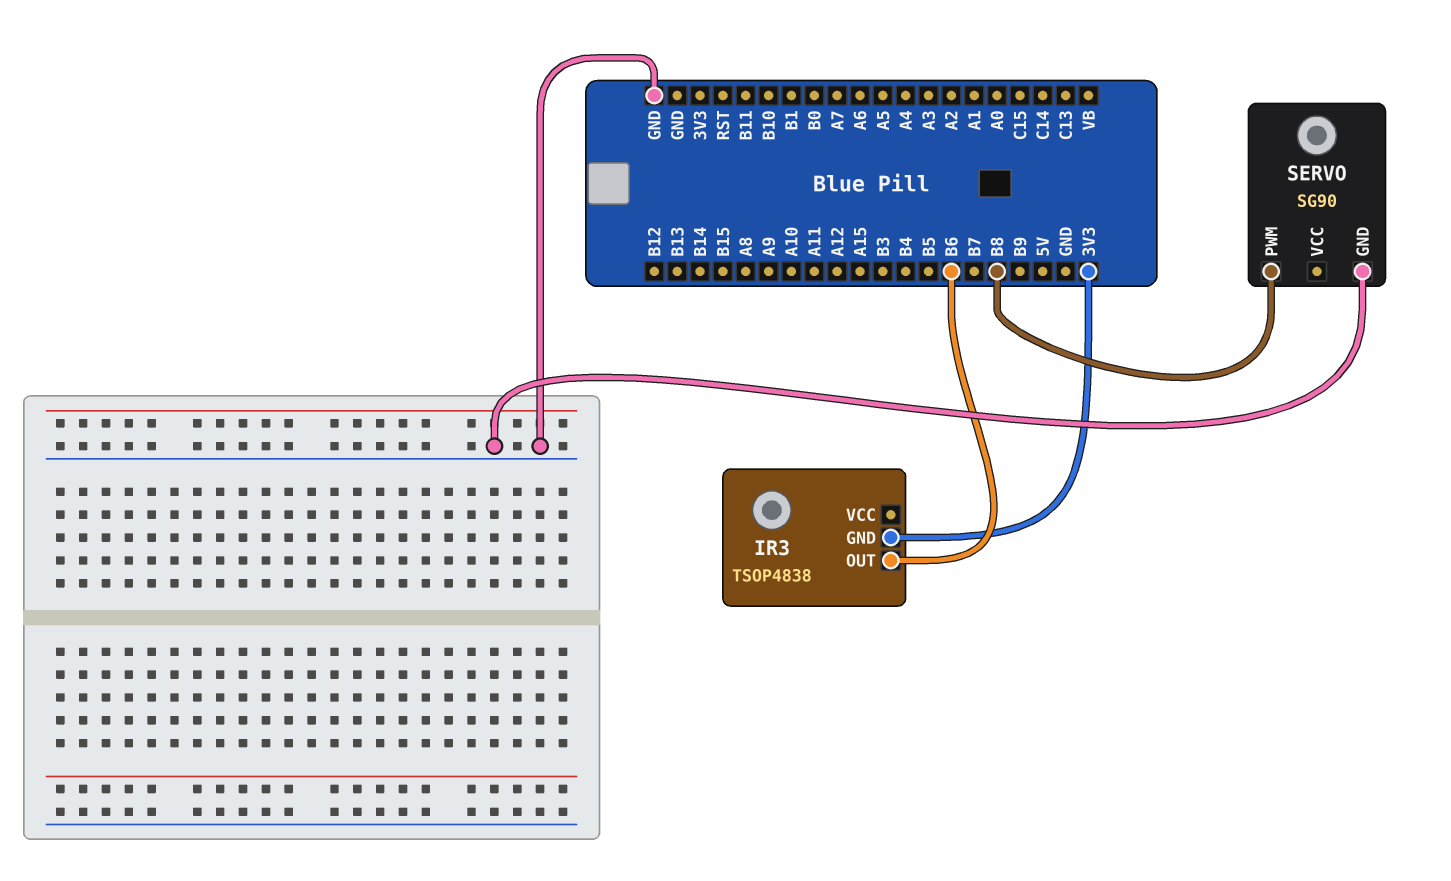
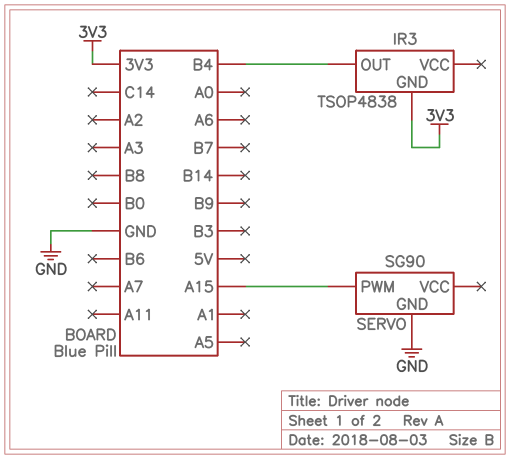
IR3 pin OUT: B6 -> B4
SERVO pin PWM: B8 -> A15

